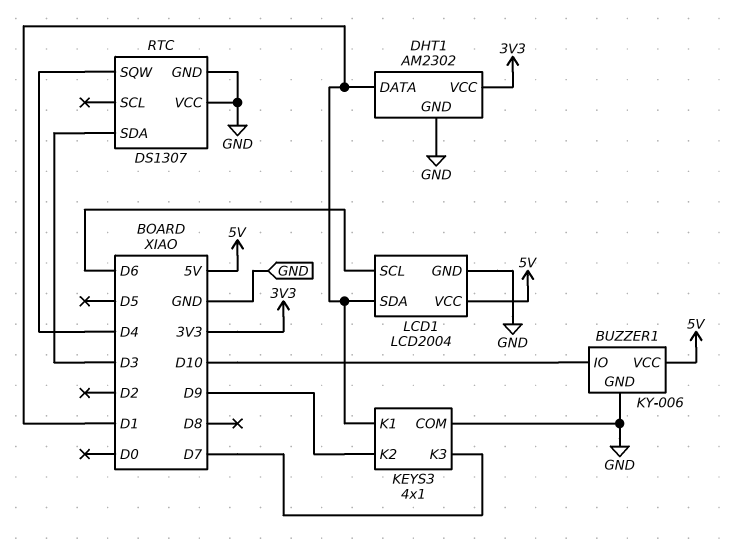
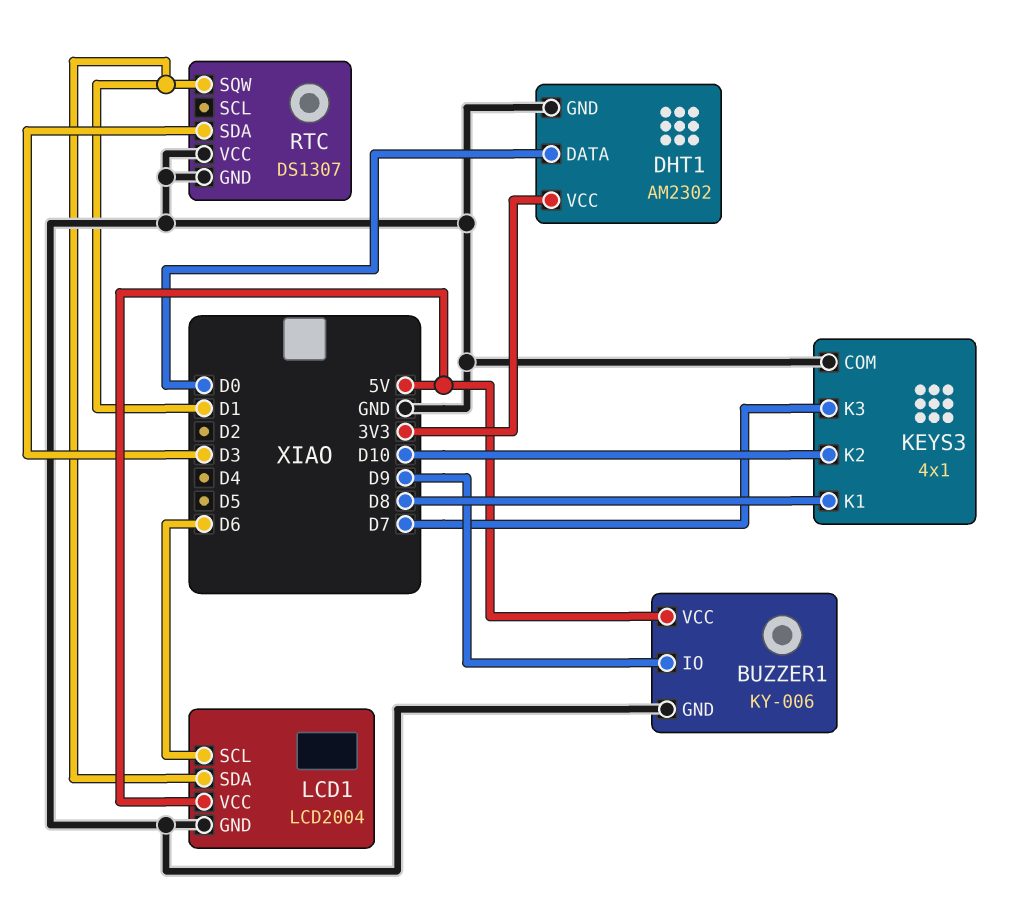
BUZZER1 pin IO: D10 -> D9
DHT1 pin DATA: D1 -> D0
KEYS3 pin K1: D1 -> D8
KEYS3 pin K2: D9 -> D10
RTC pin SQW: D4 -> D1

